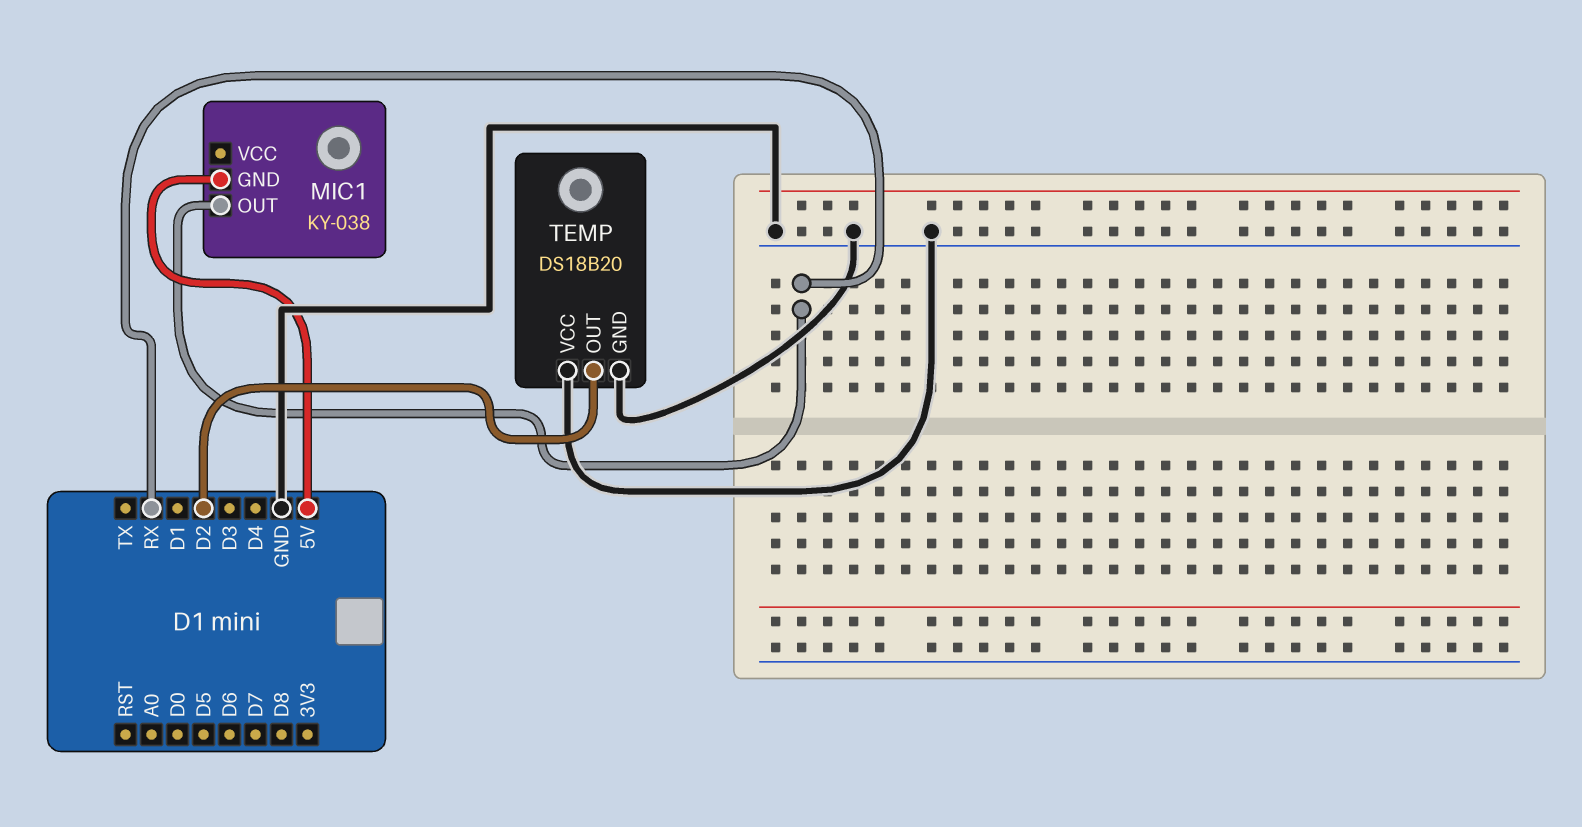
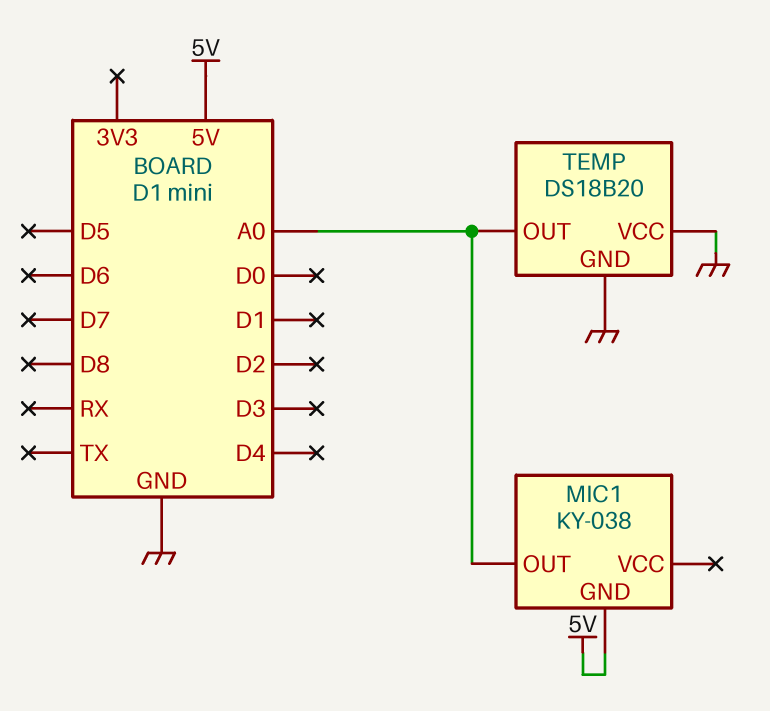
MIC1 pin OUT: RX -> A0
TEMP pin OUT: D2 -> A0

